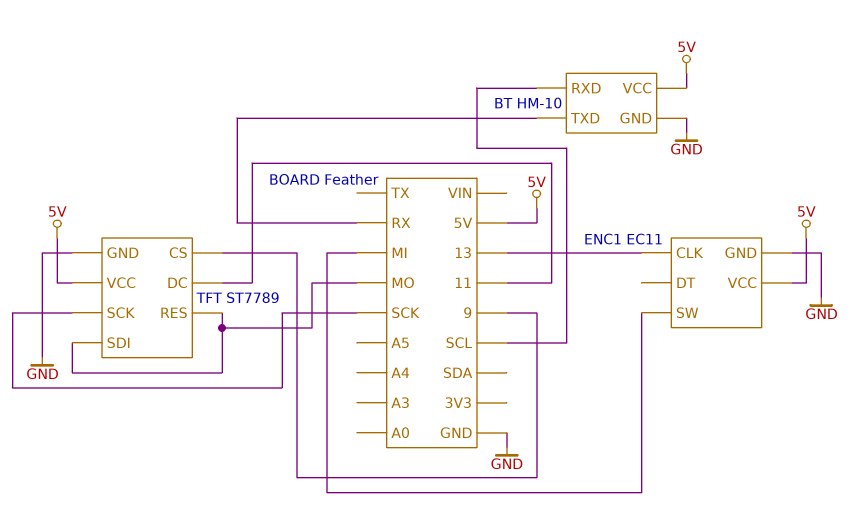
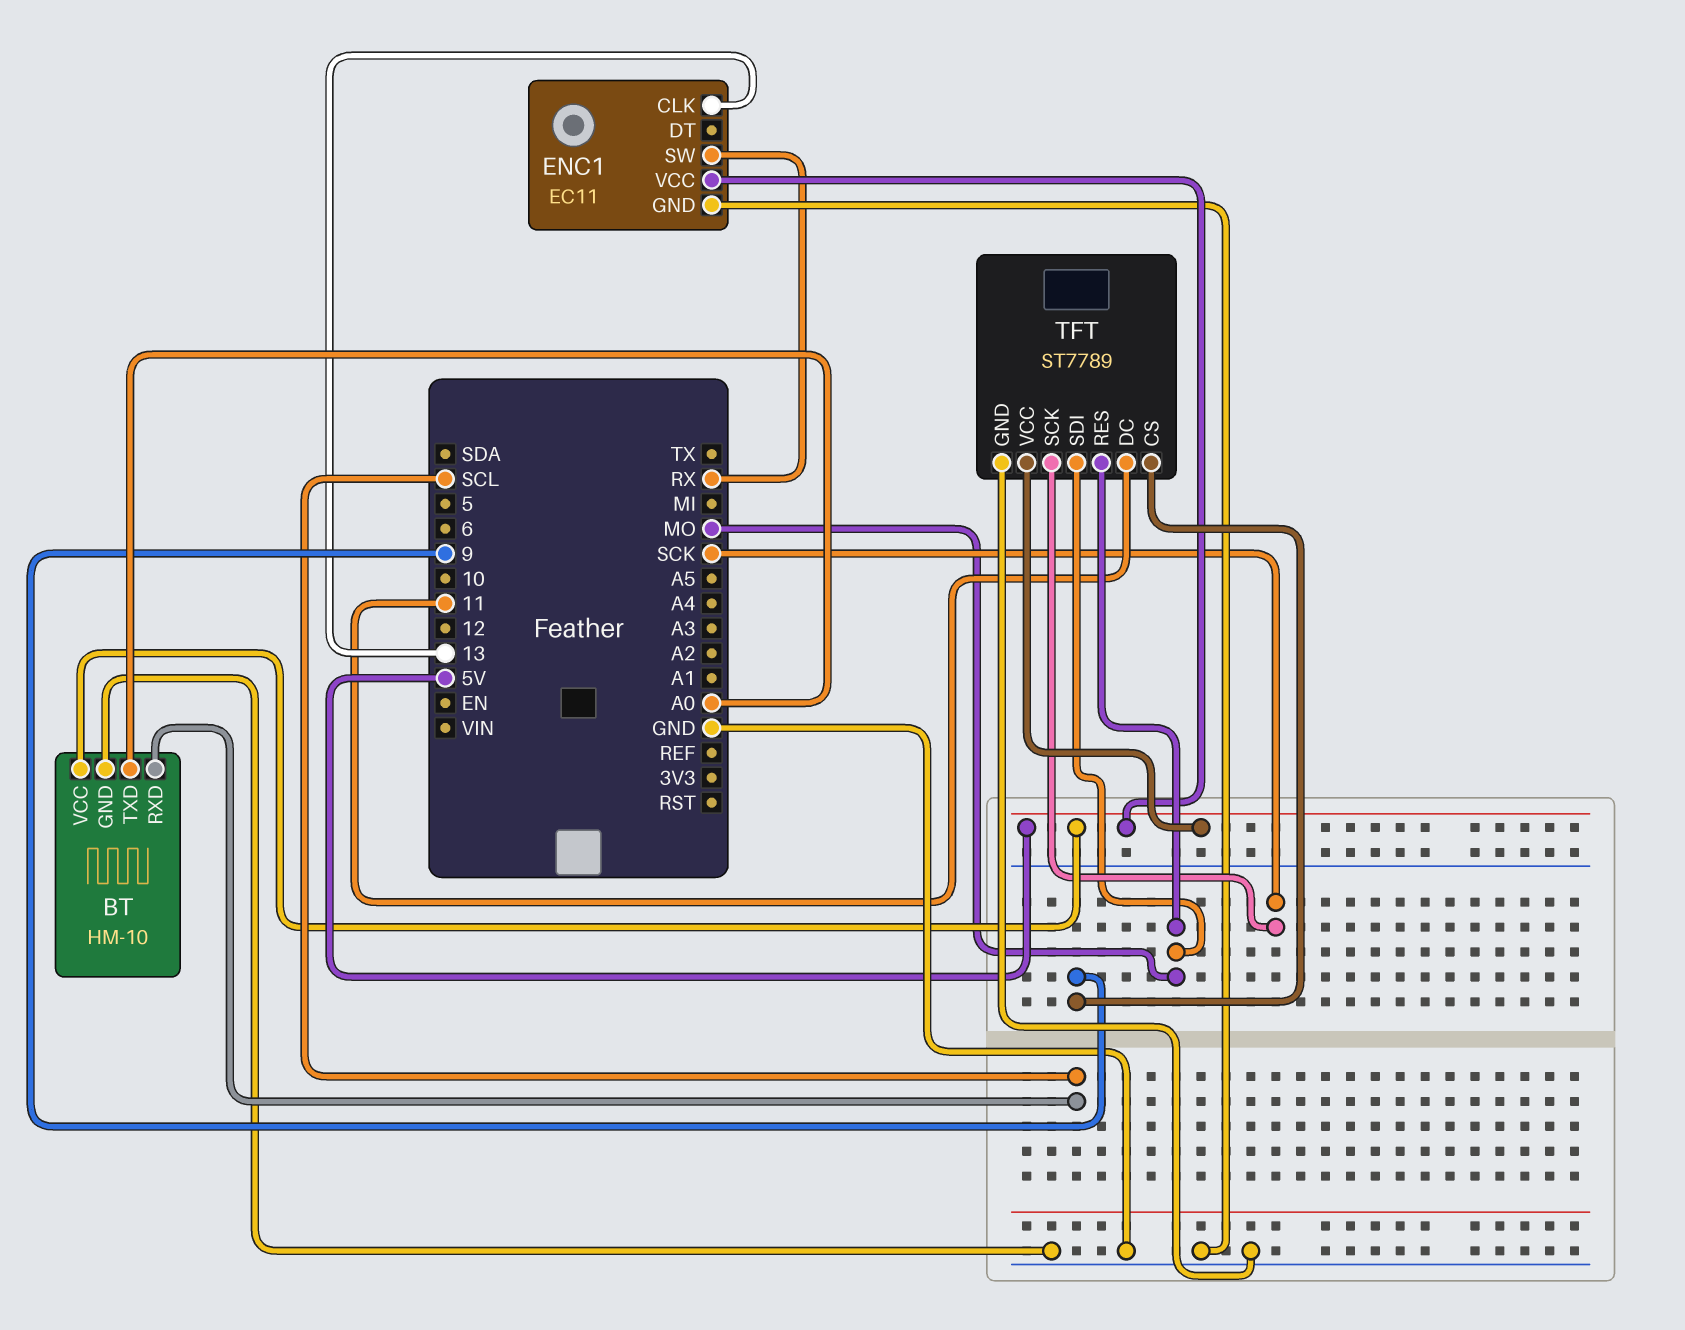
BT pin TXD: RX -> A0
ENC1 pin SW: MI -> RX

